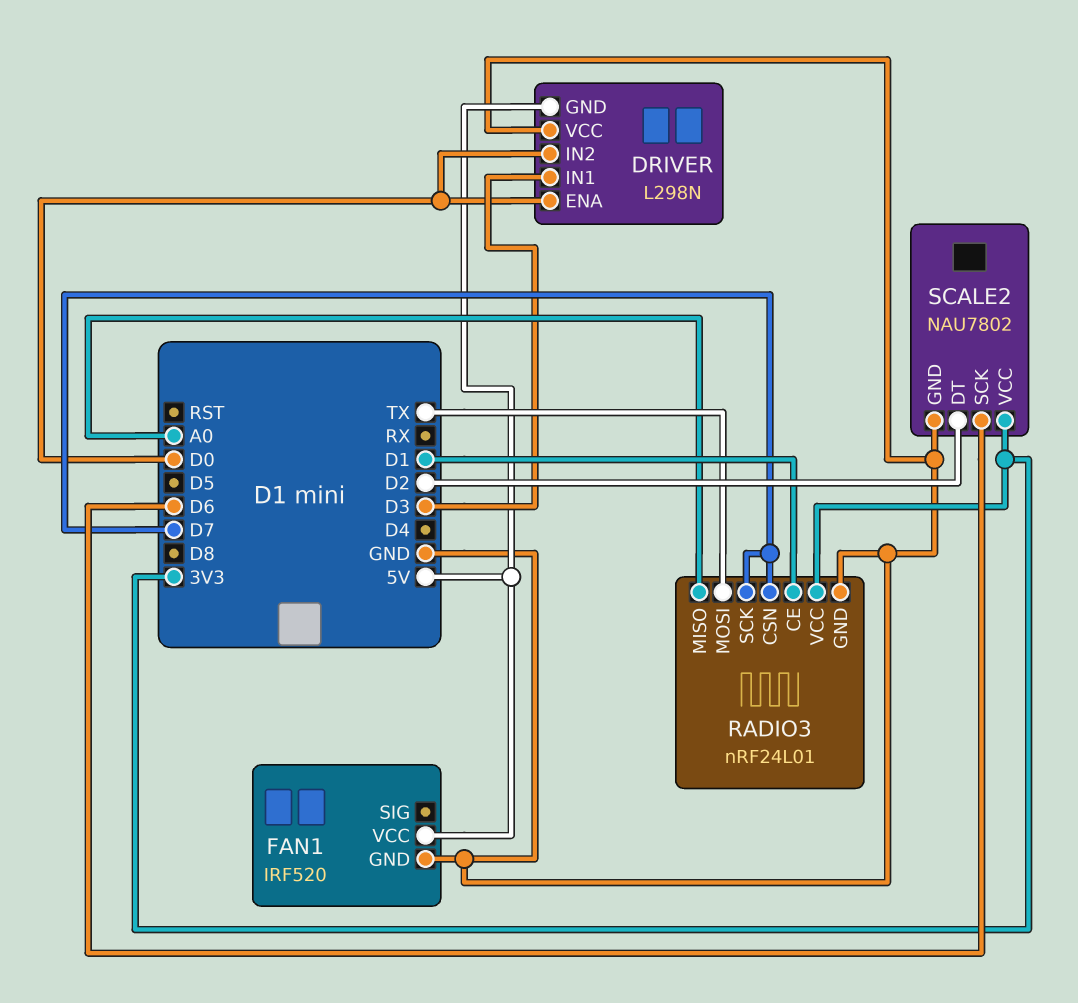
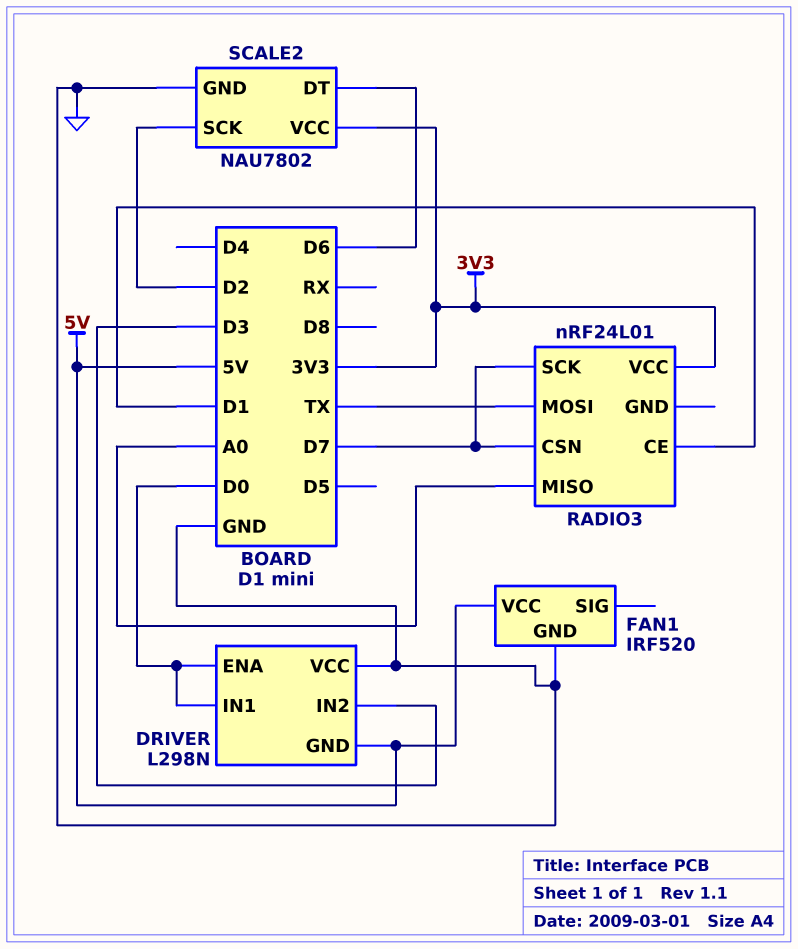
DRIVER pin IN1: D3 -> D0
DRIVER pin IN2: D0 -> D3
RADIO3 pin GND: GND -> none
SCALE2 pin DT: D2 -> D6
SCALE2 pin SCK: D6 -> D2

